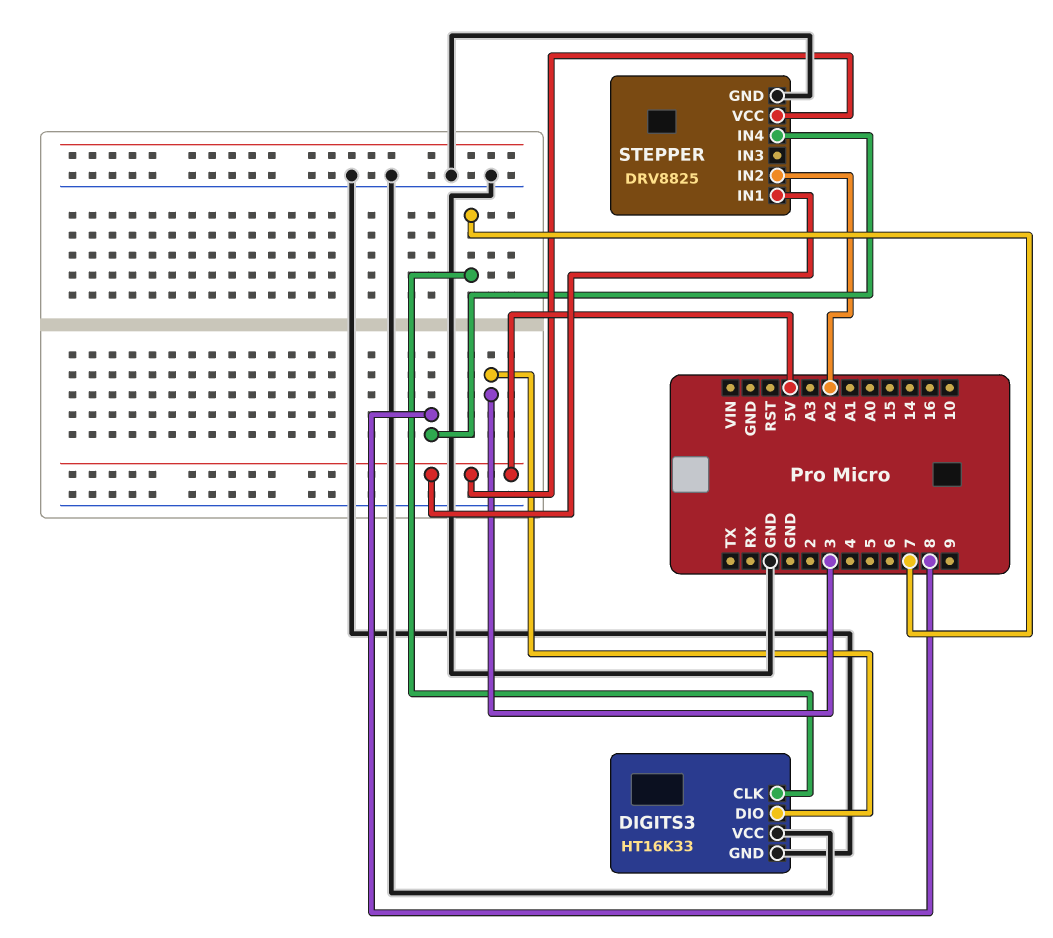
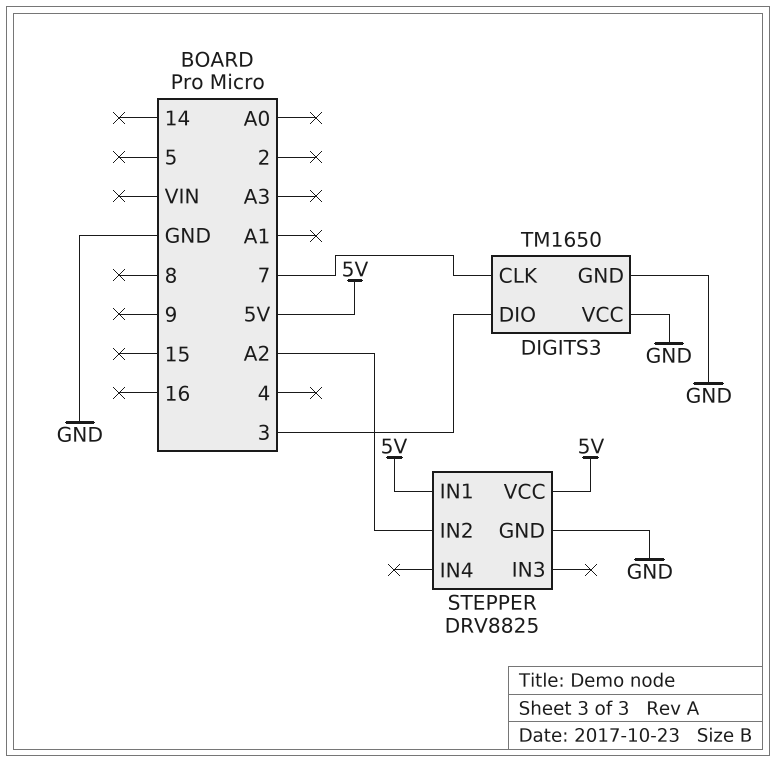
DIGITS3: HT16K33 -> TM1650
STEPPER pin IN4: 8 -> none

